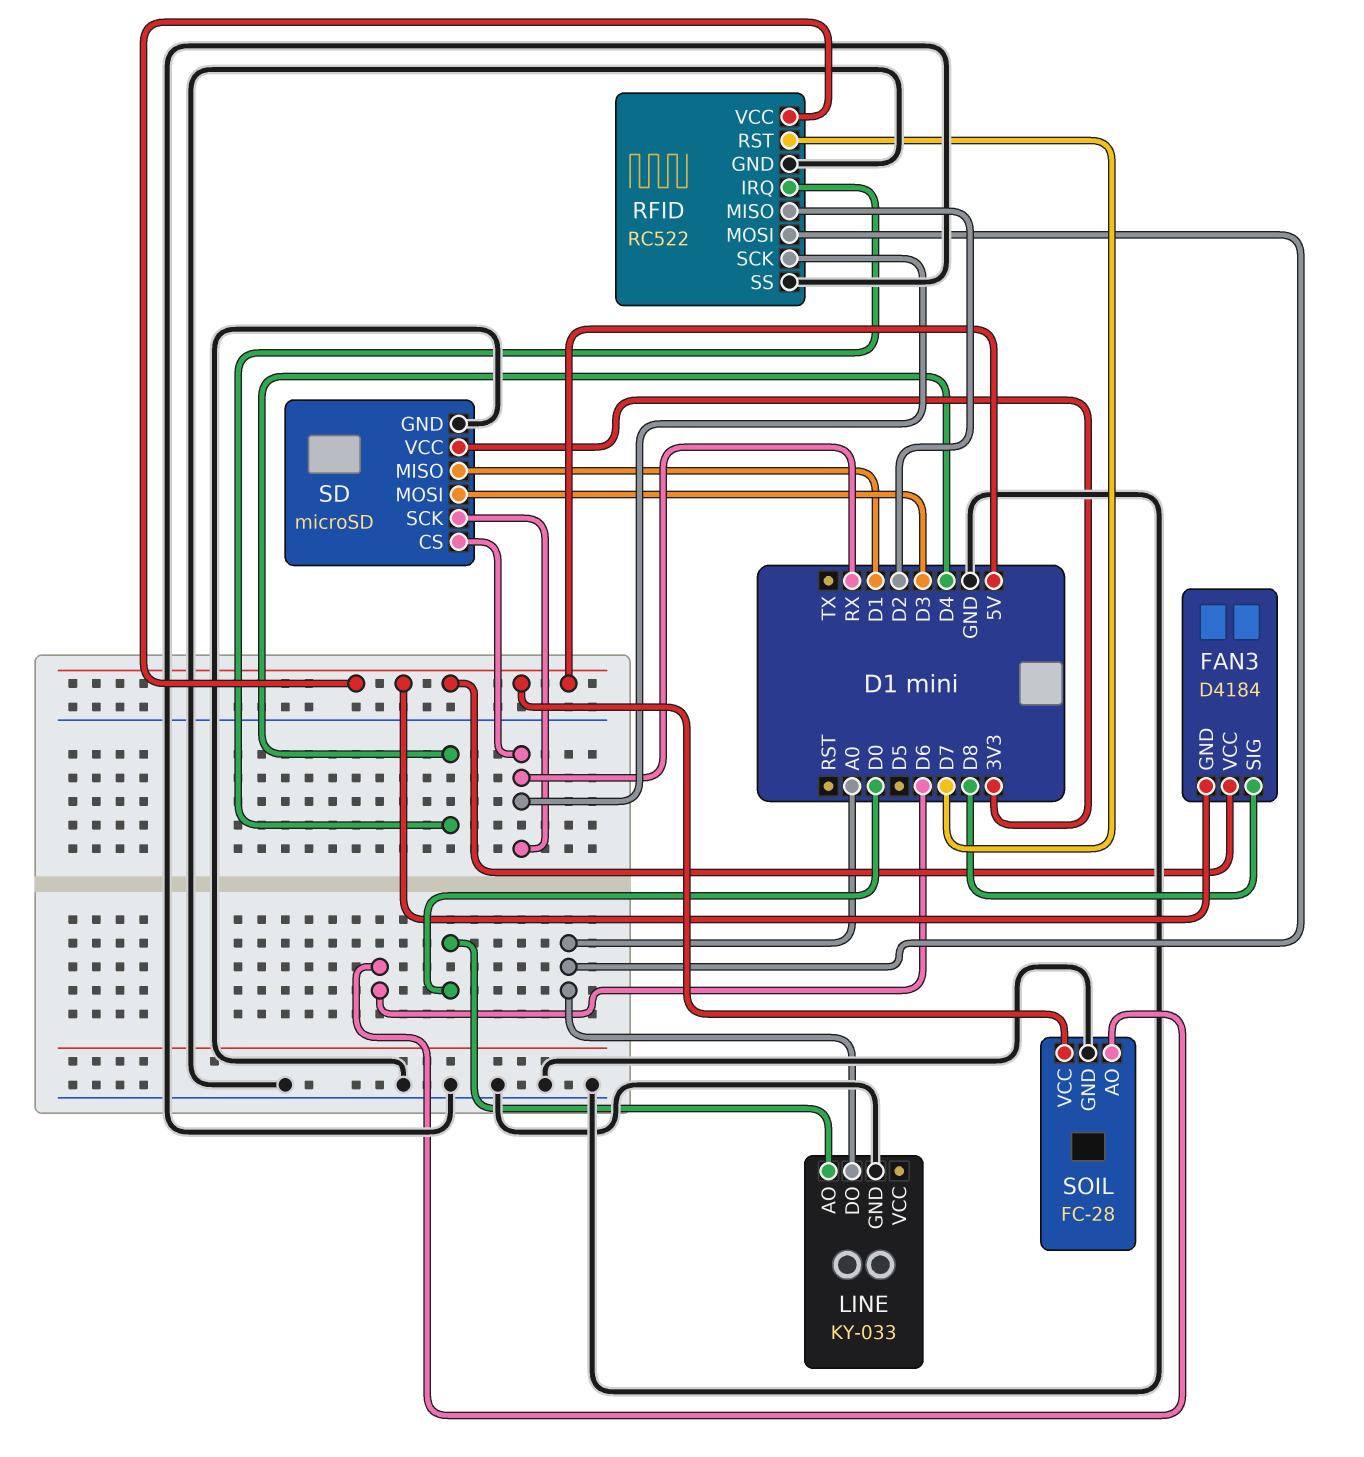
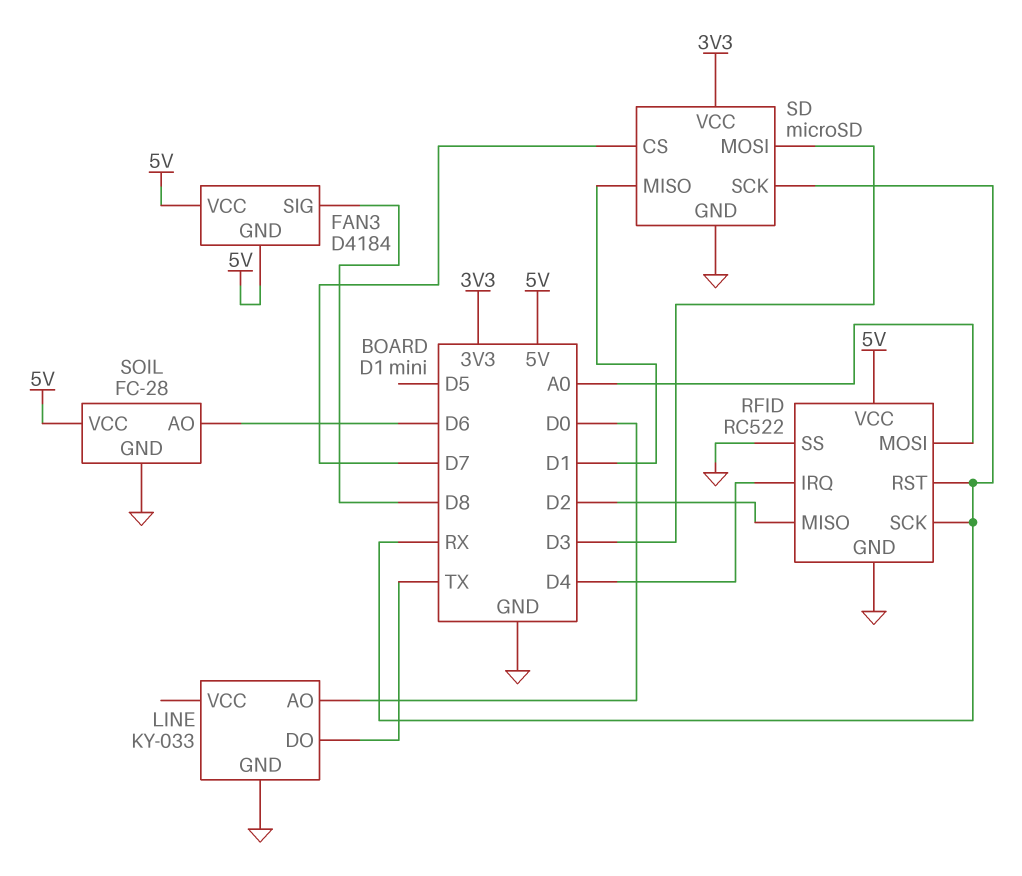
LINE pin DO: A0 -> TX
RFID pin RST: D7 -> RX
SD pin CS: RX -> D7

